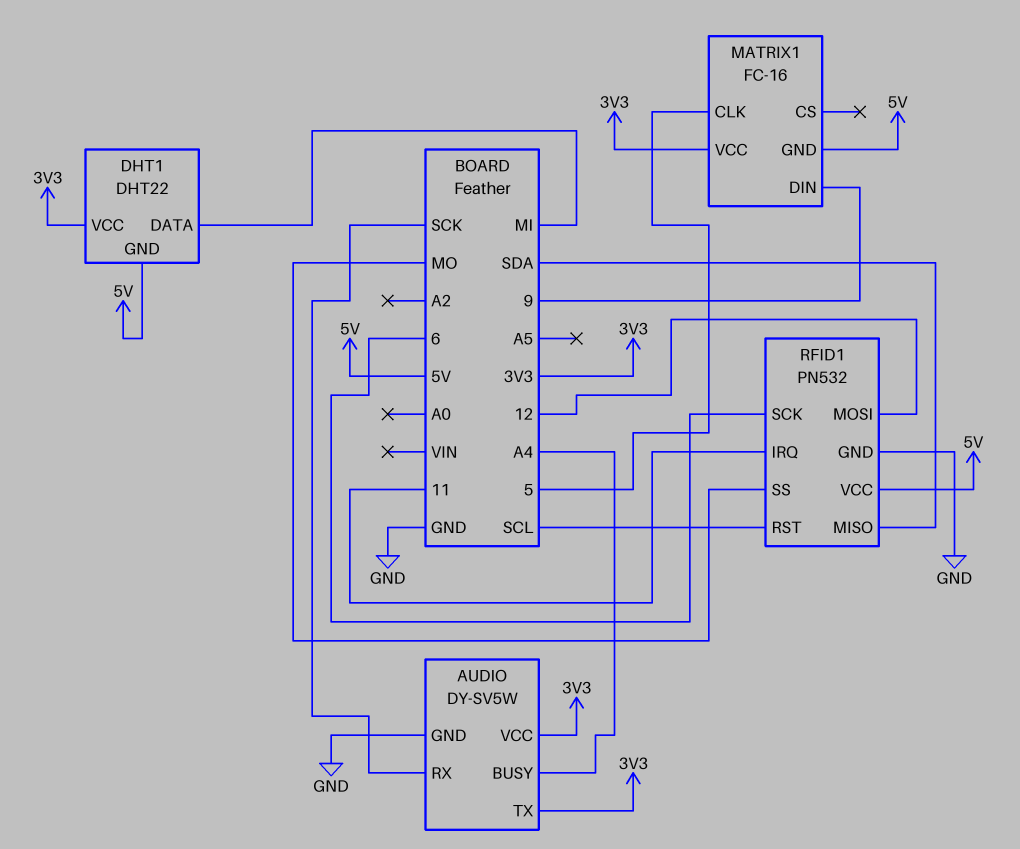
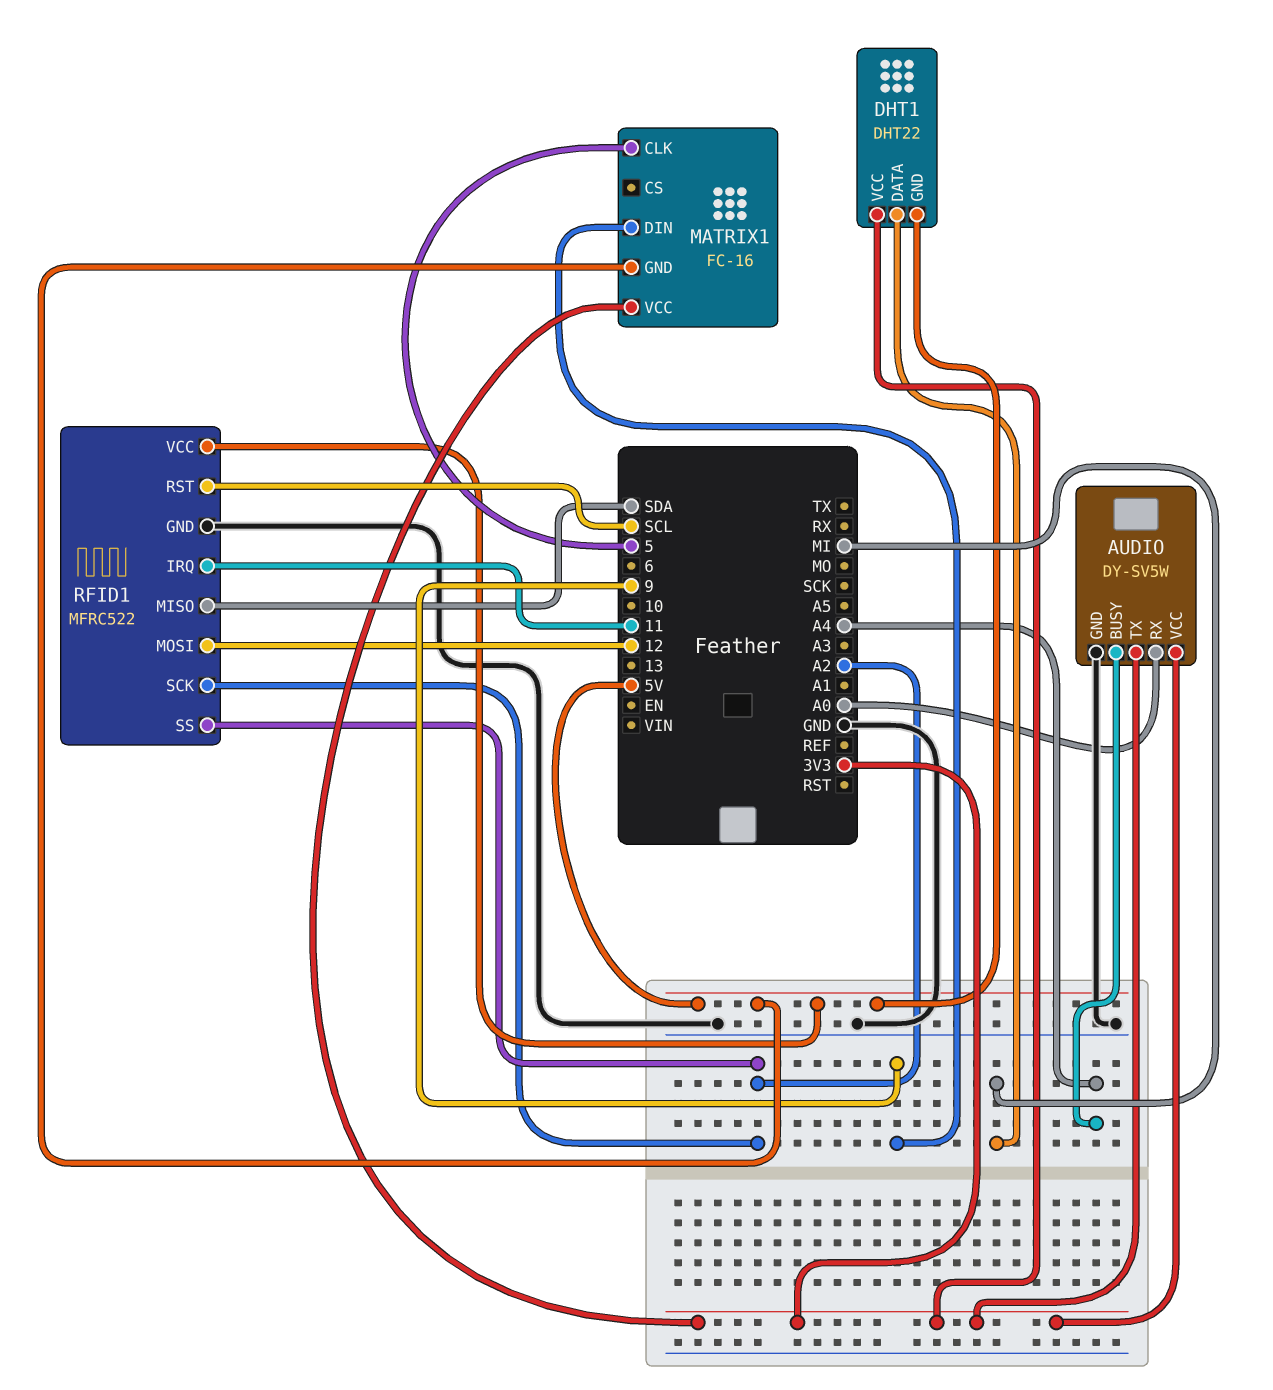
AUDIO pin RX: SCK -> A0
RFID1: PN532 -> MFRC522
RFID1 pin SCK: 6 -> A2
RFID1 pin SS: MO -> A2

